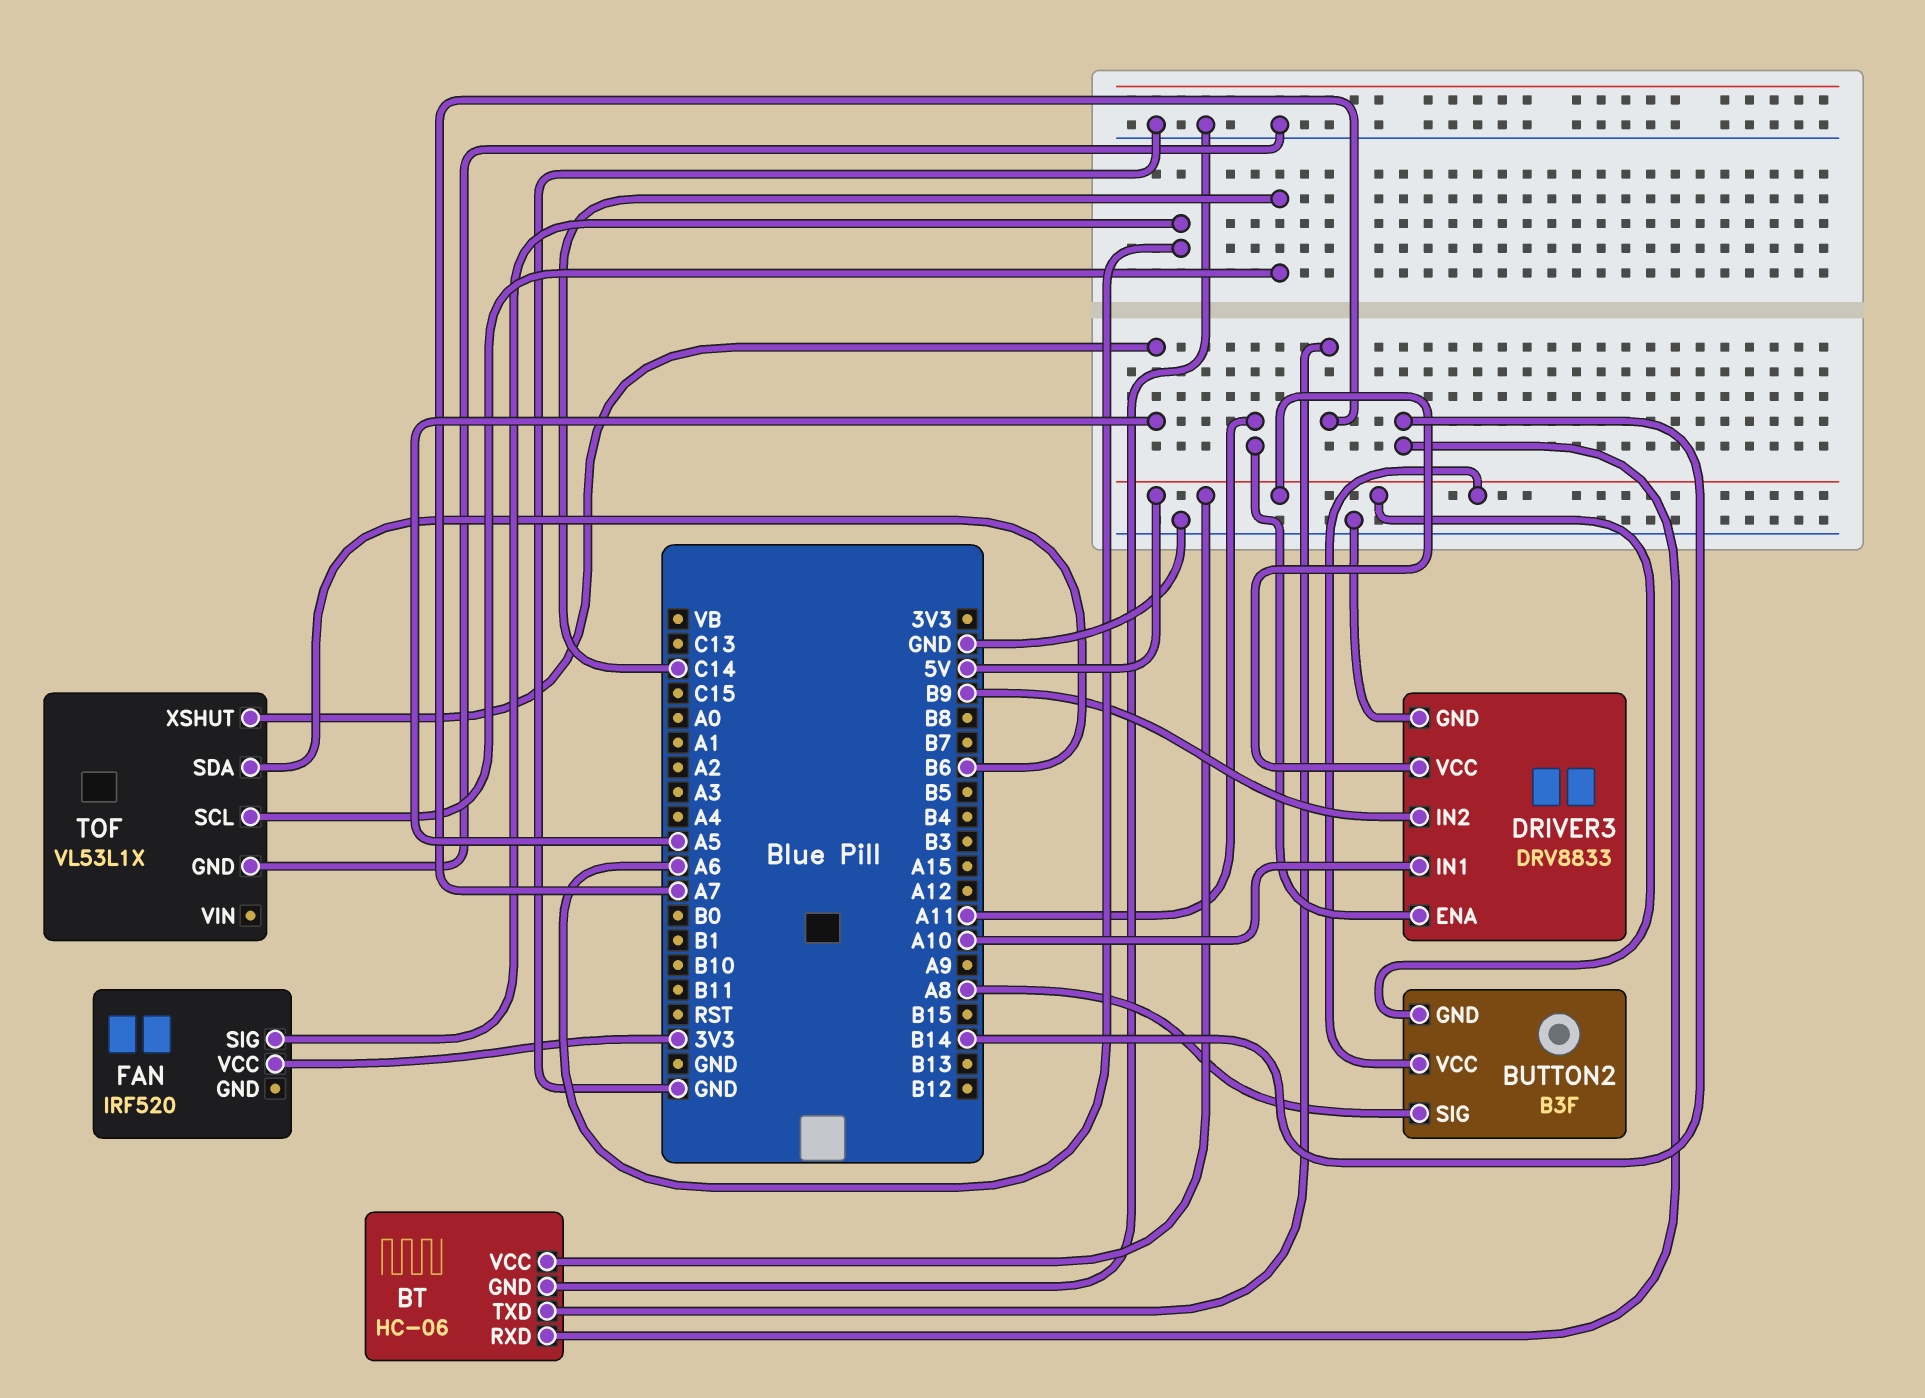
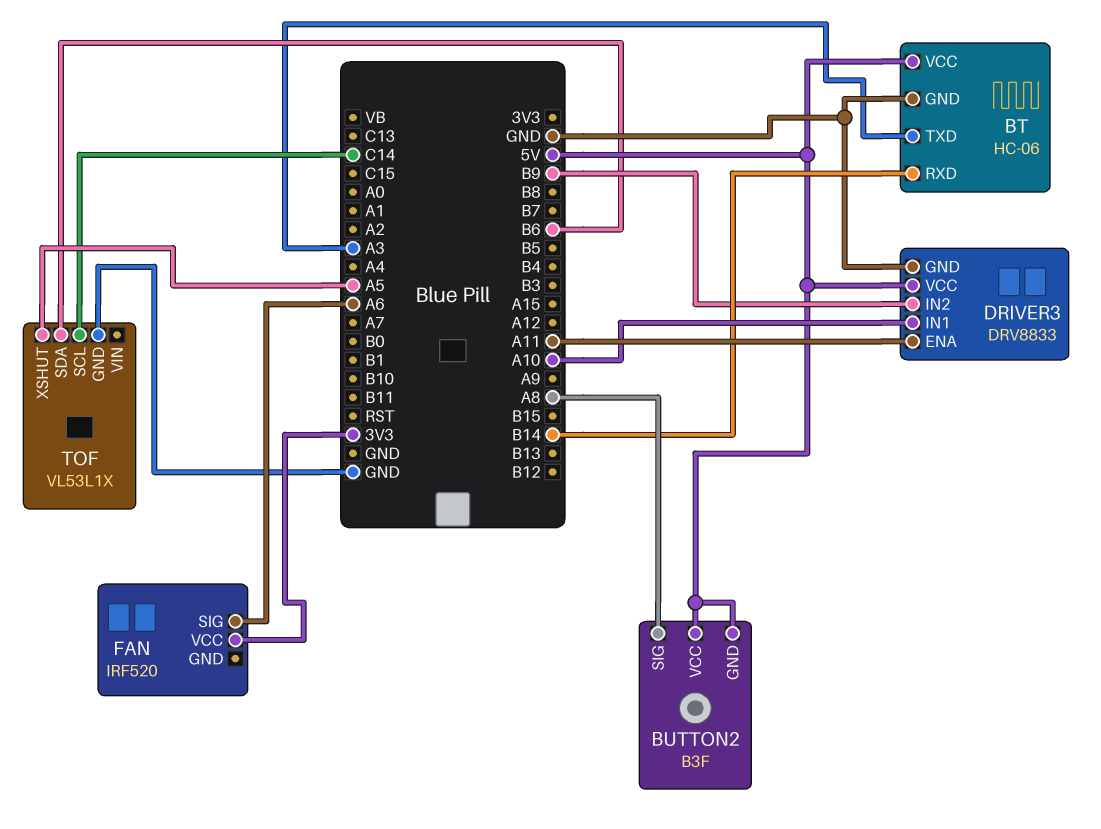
BT pin TXD: A7 -> A3

